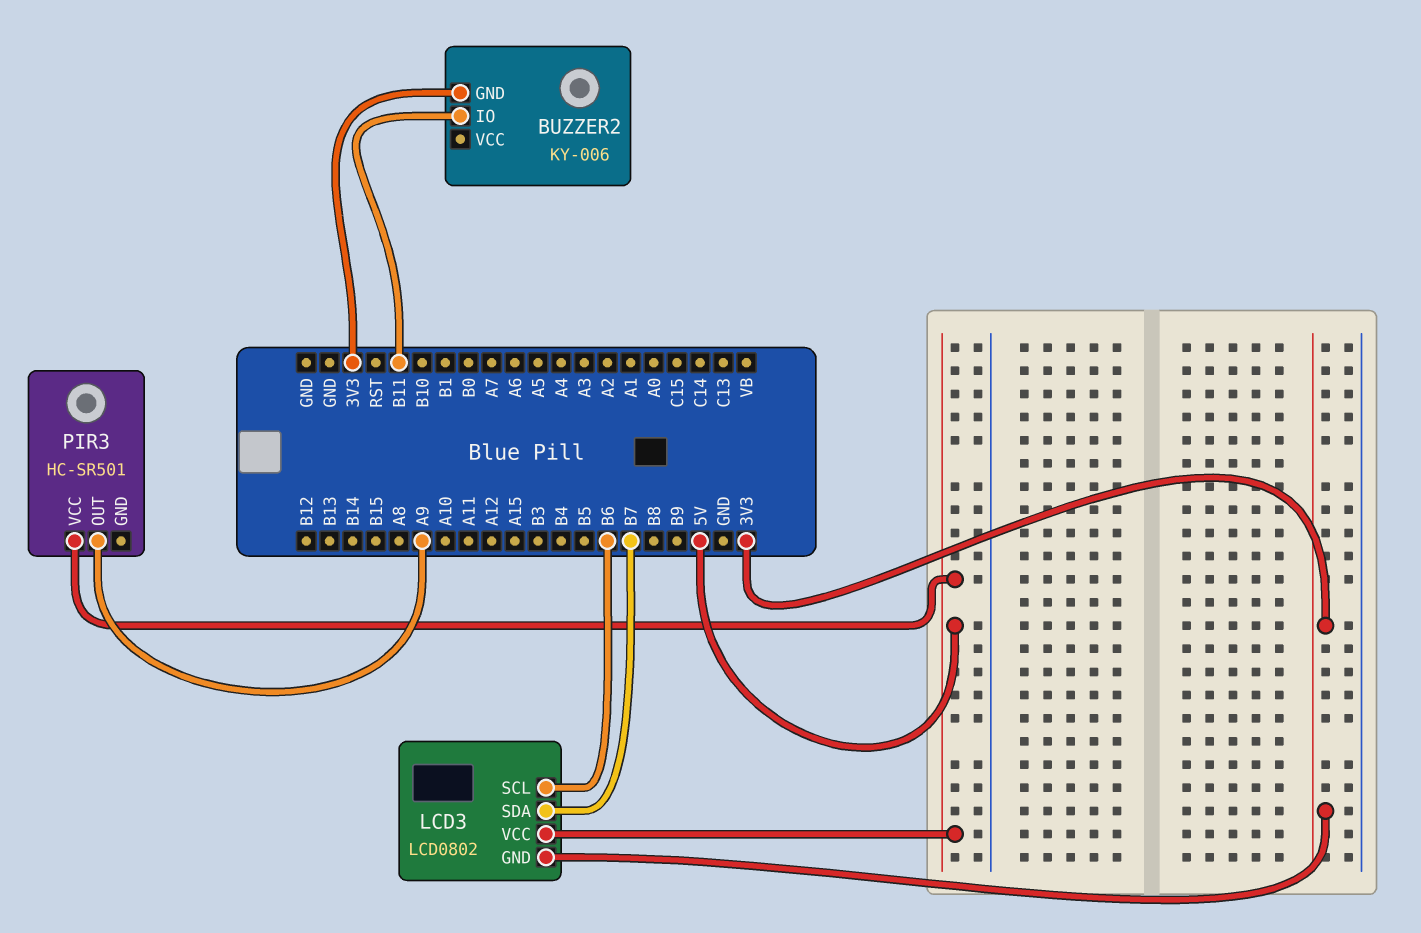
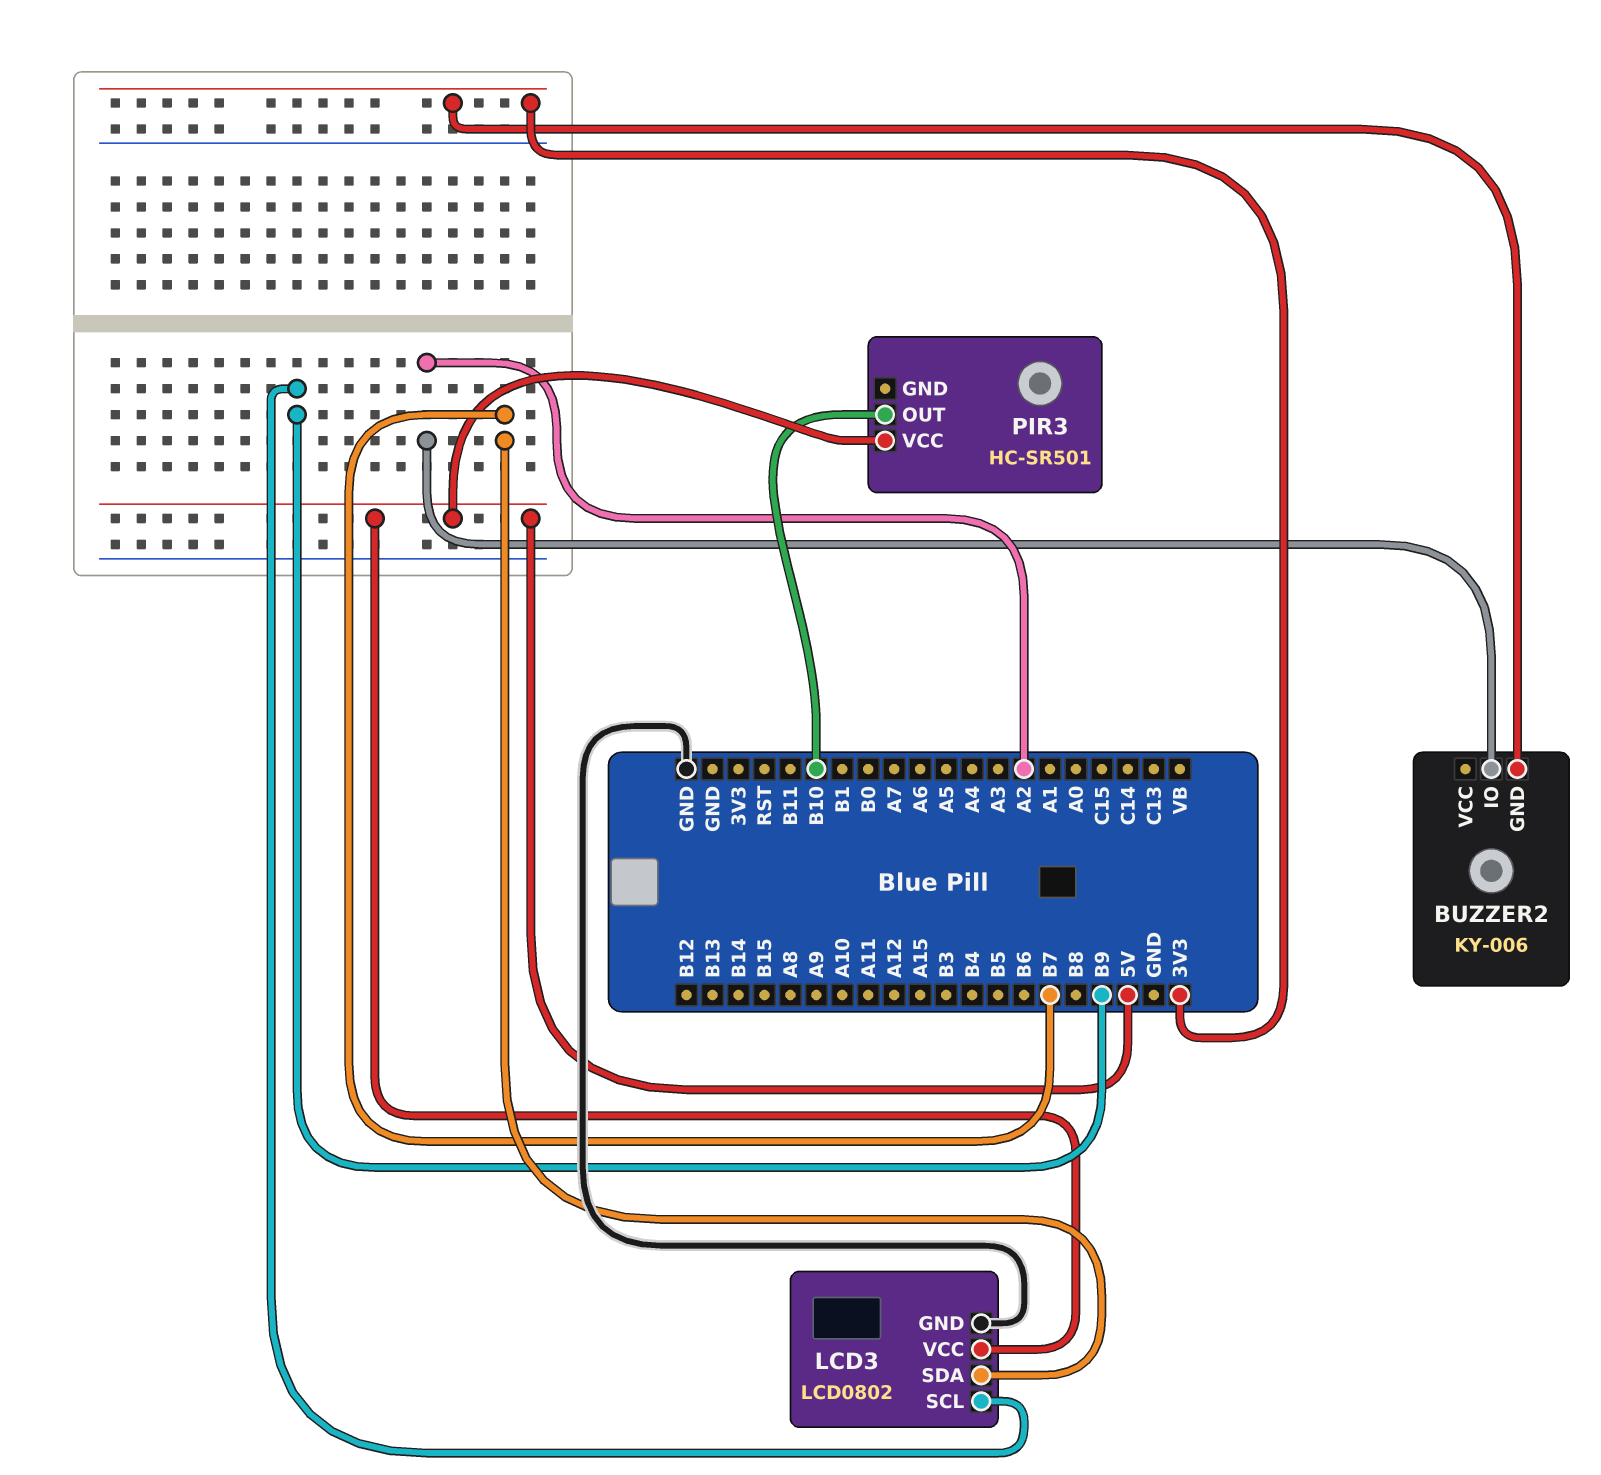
BUZZER2 pin IO: B11 -> A2
LCD3 pin GND: 3V3 -> GND
LCD3 pin SCL: B6 -> B9
PIR3 pin OUT: A9 -> B10

